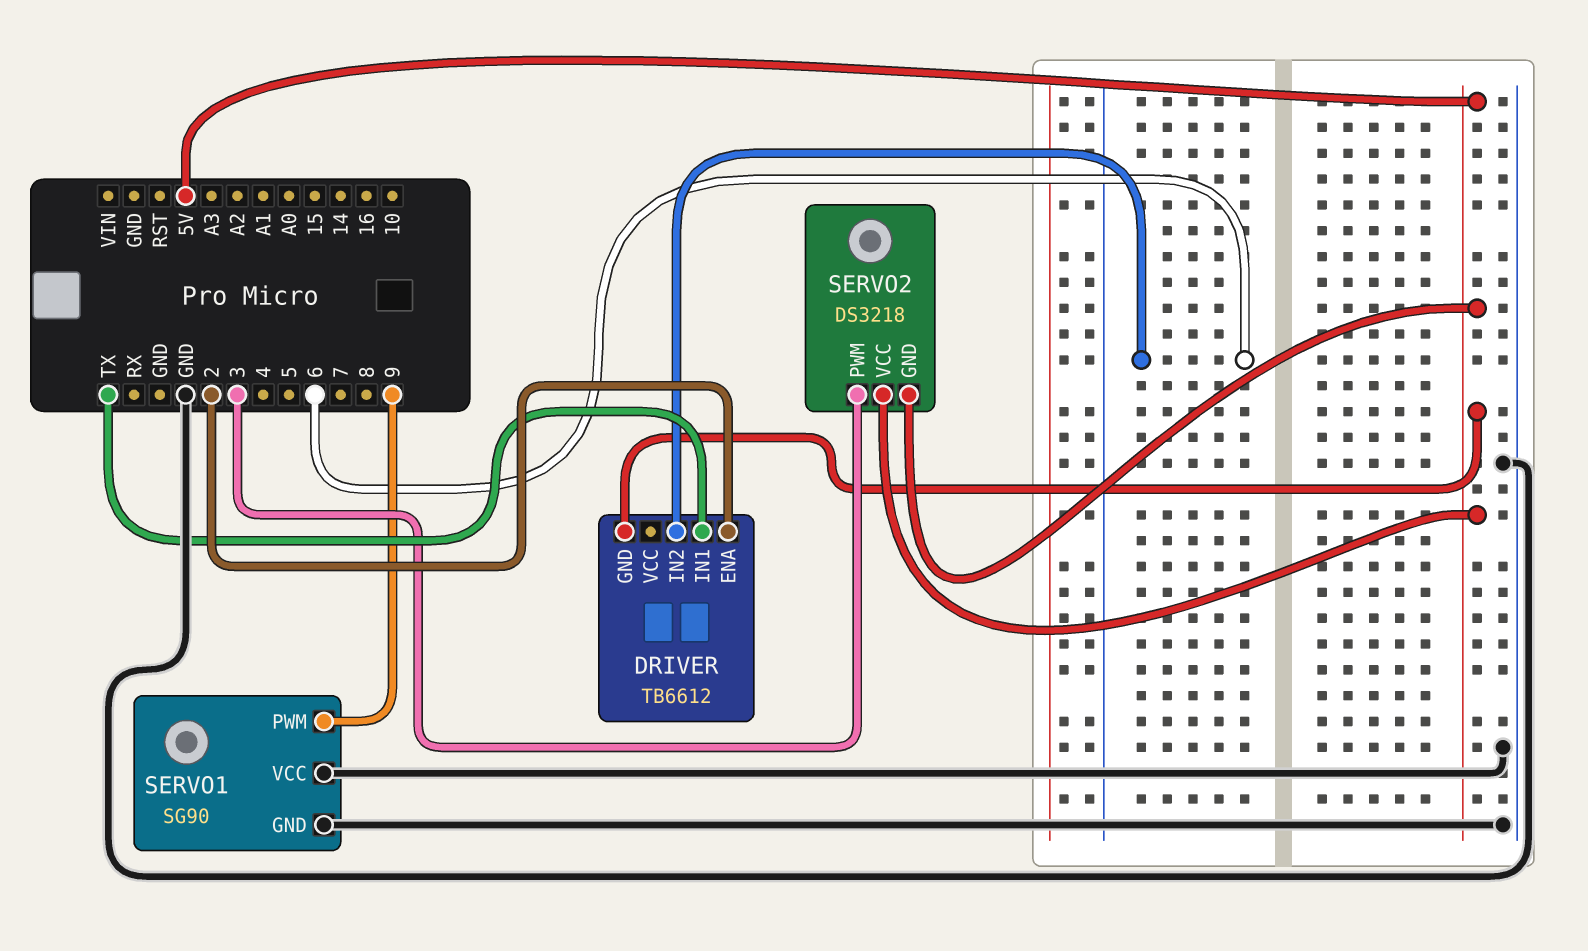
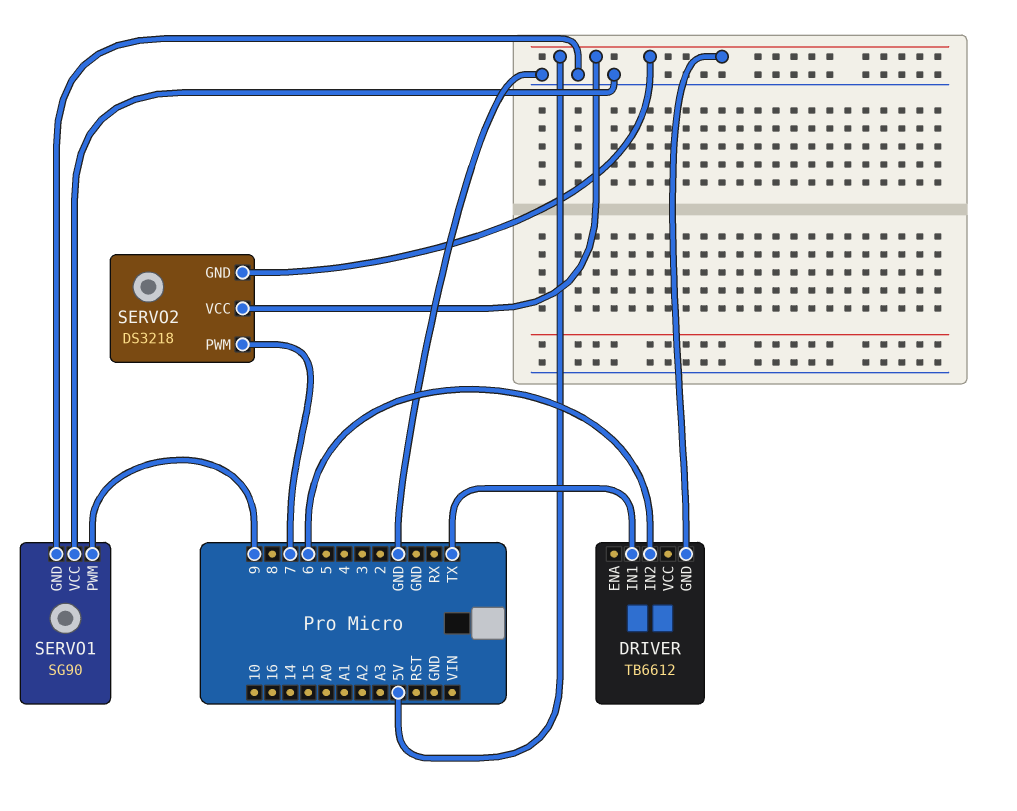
DRIVER pin ENA: 2 -> none
SERVO2 pin PWM: 3 -> 7

